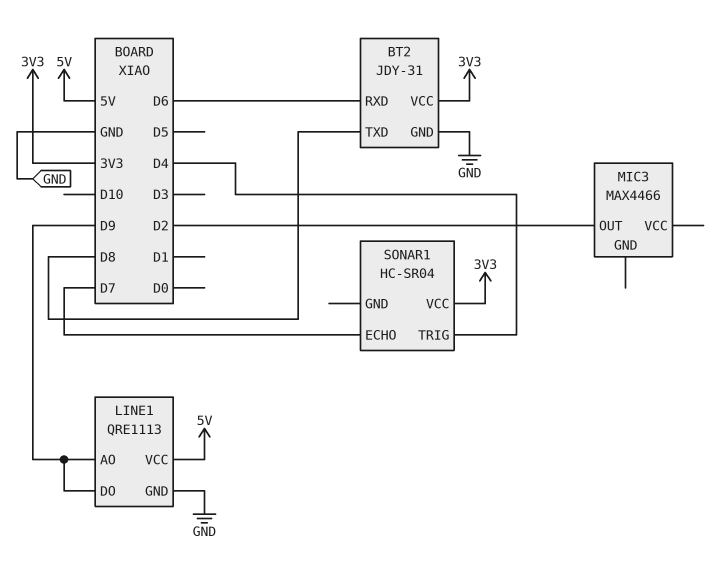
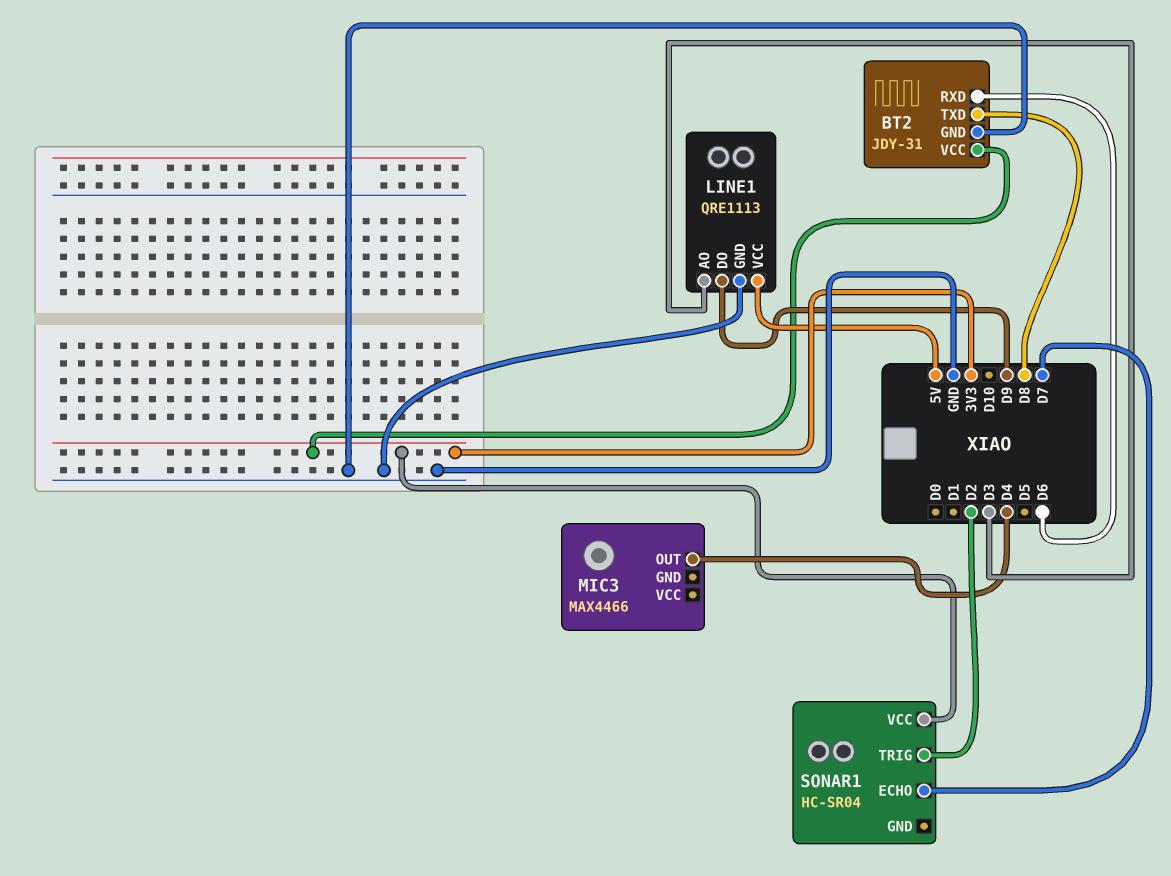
LINE1 pin AO: D9 -> D3
MIC3 pin OUT: D2 -> D4
SONAR1 pin TRIG: D4 -> D2

